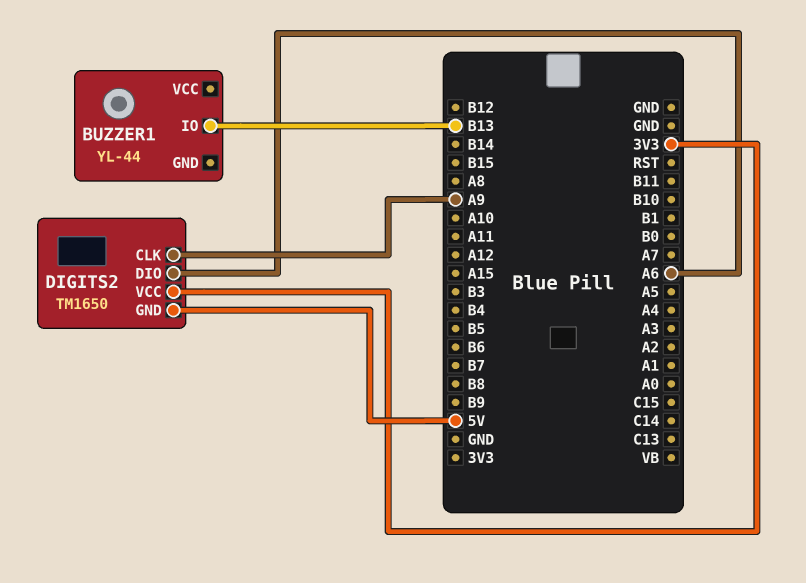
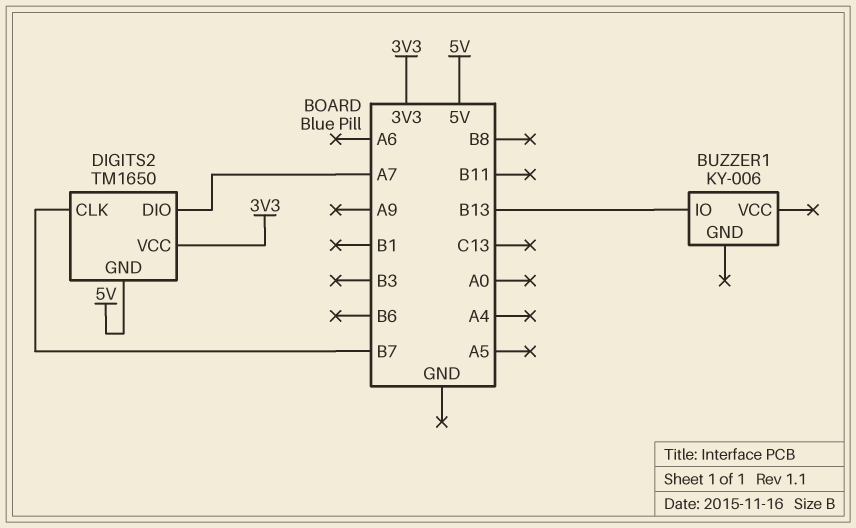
BUZZER1: YL-44 -> KY-006
DIGITS2 pin CLK: A9 -> B7
DIGITS2 pin DIO: A6 -> A7

